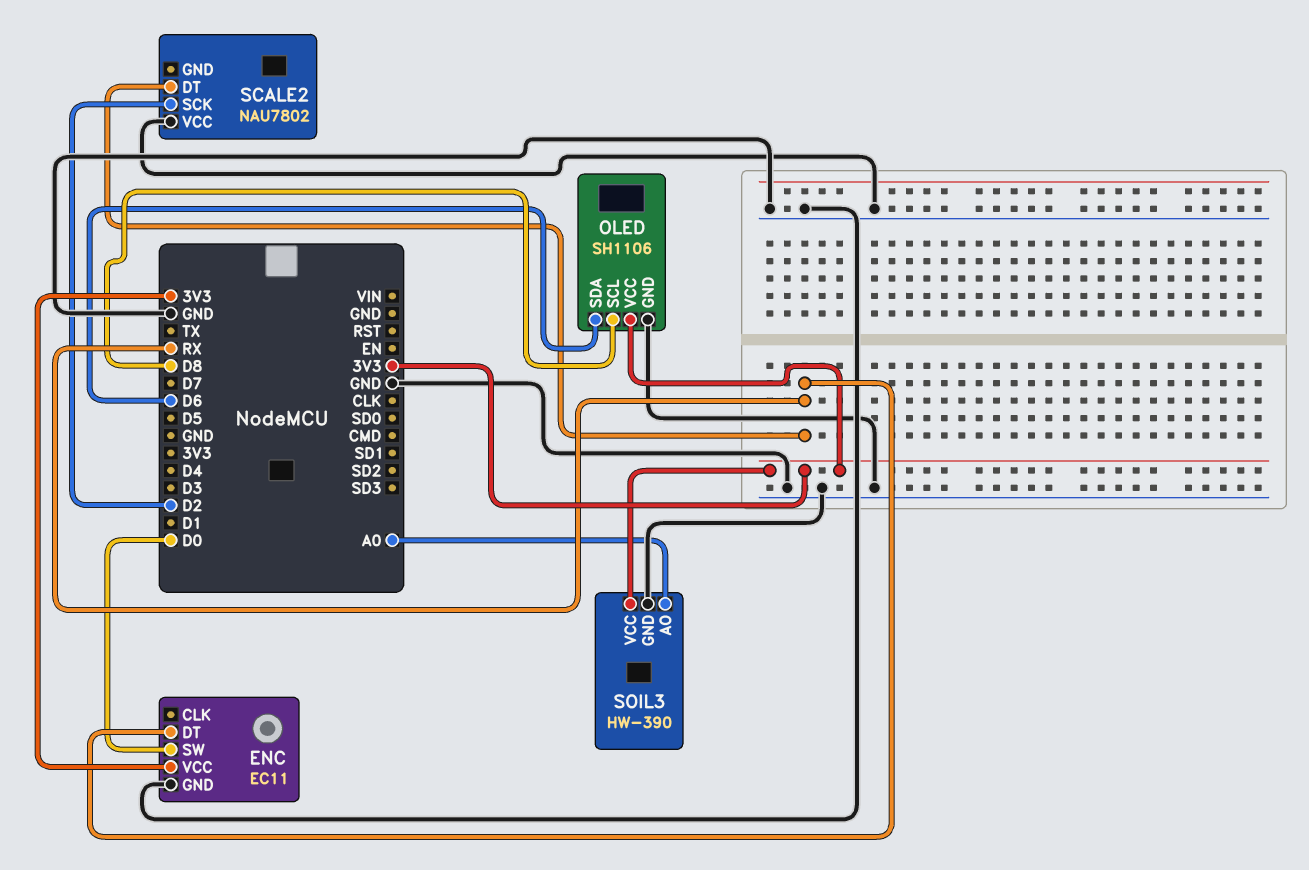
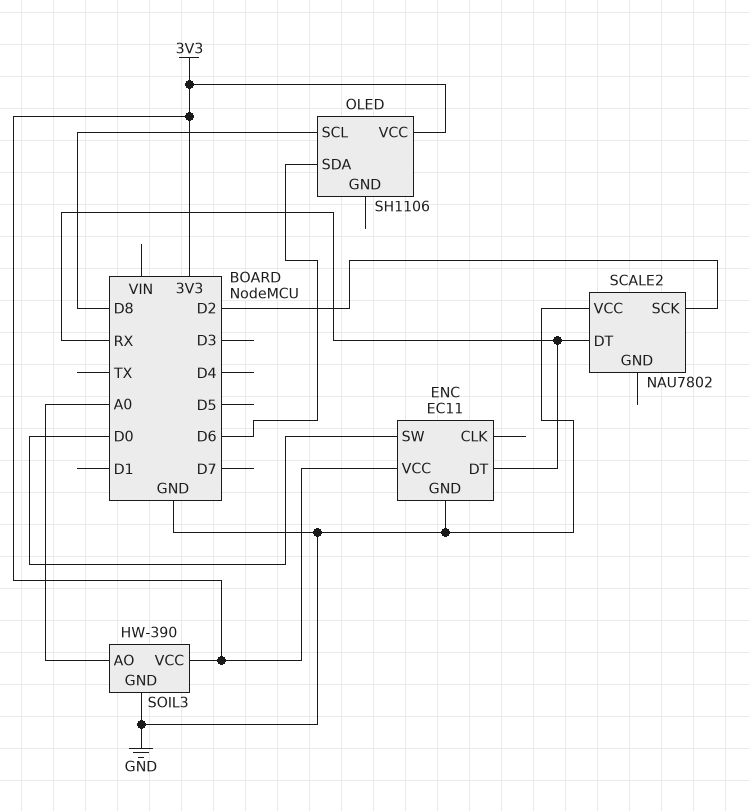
OLED pin GND: GND -> none

